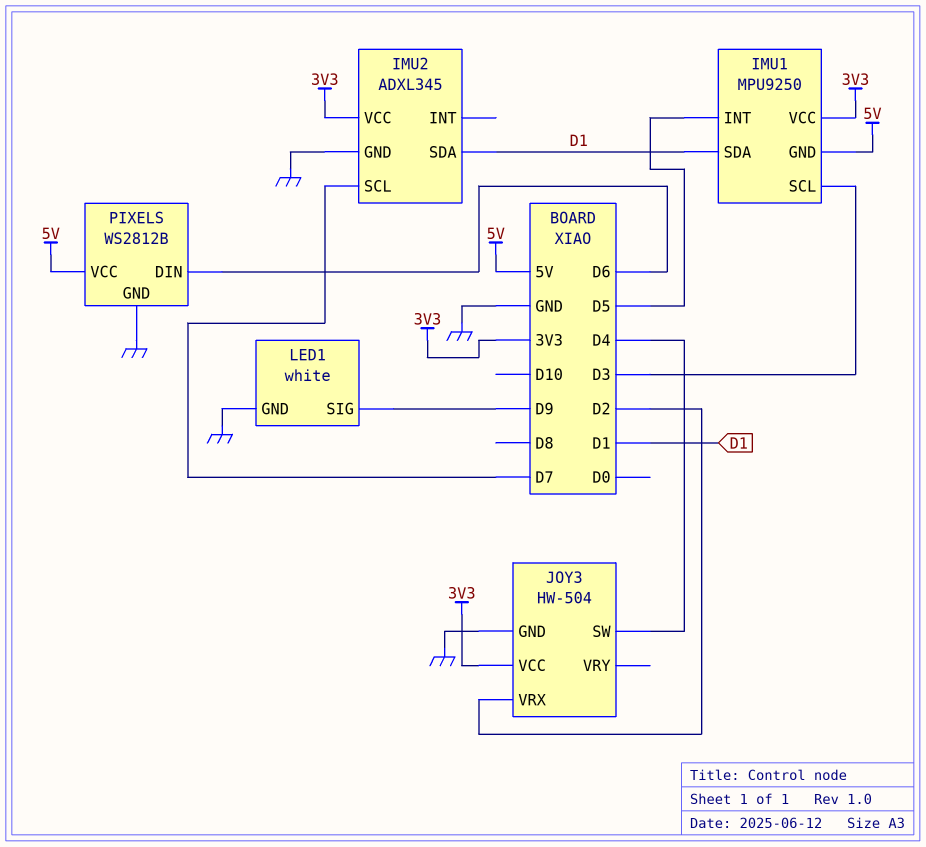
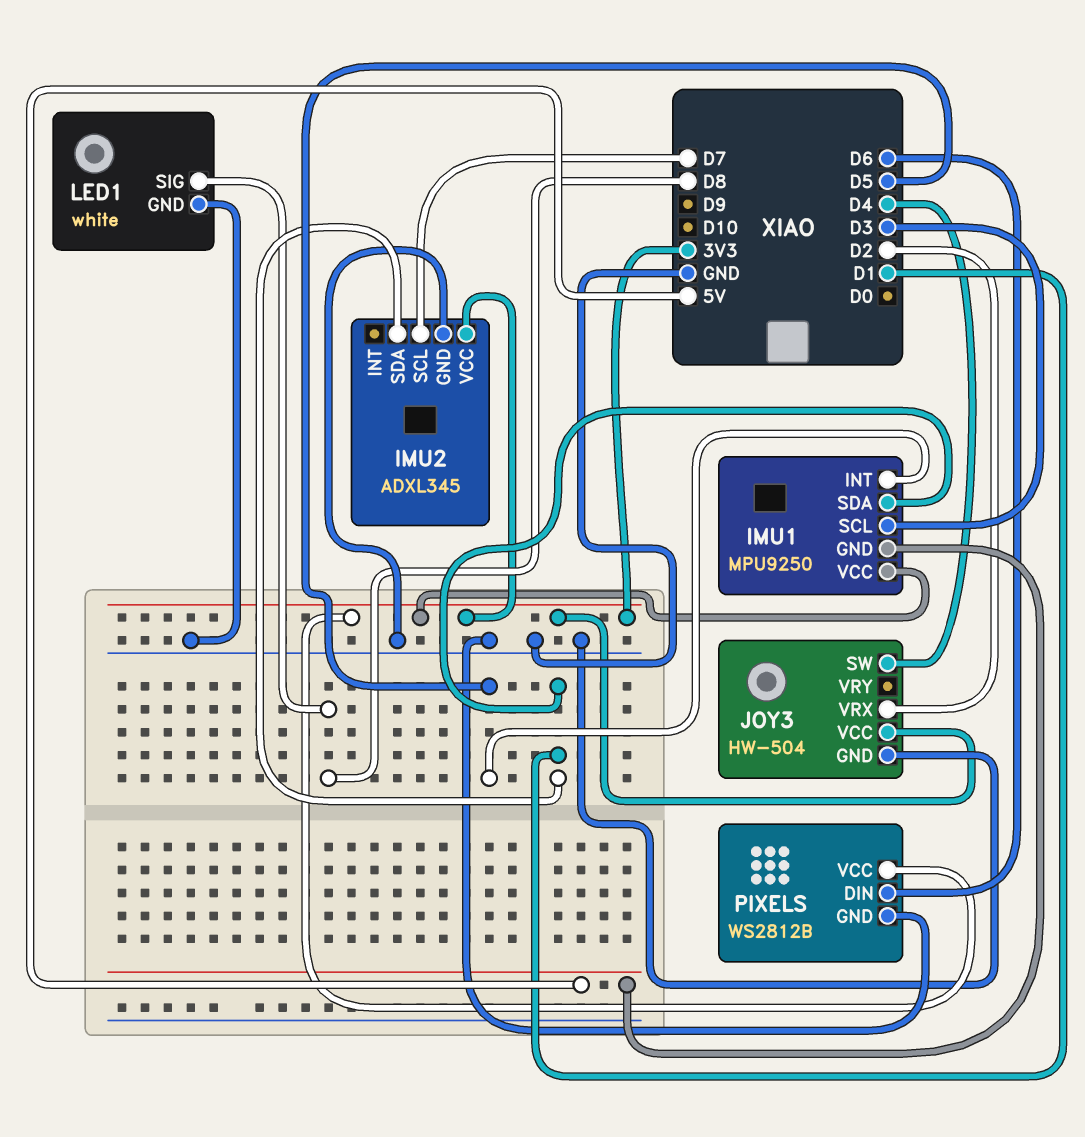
LED1 pin SIG: D9 -> D8
PIXELS pin VCC: 5V -> 3V3

